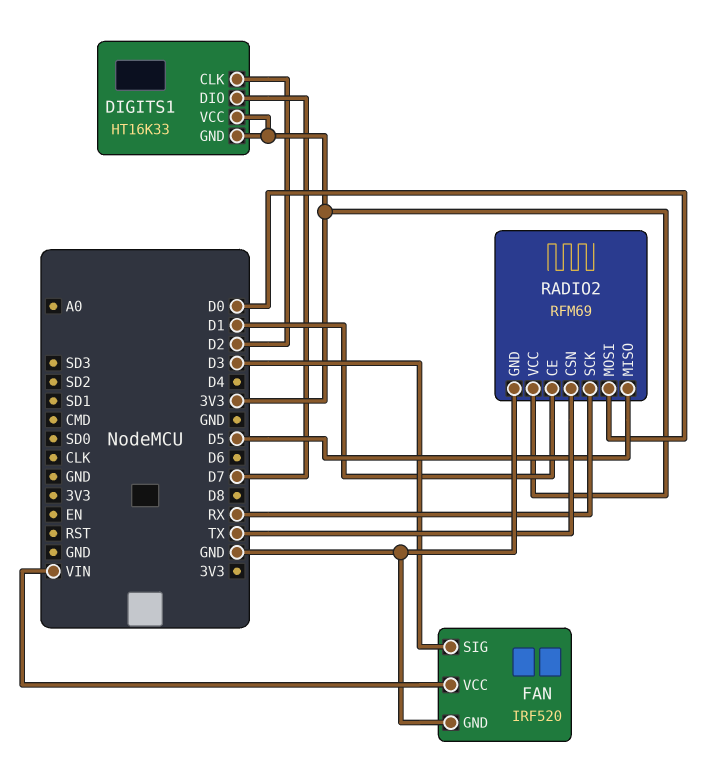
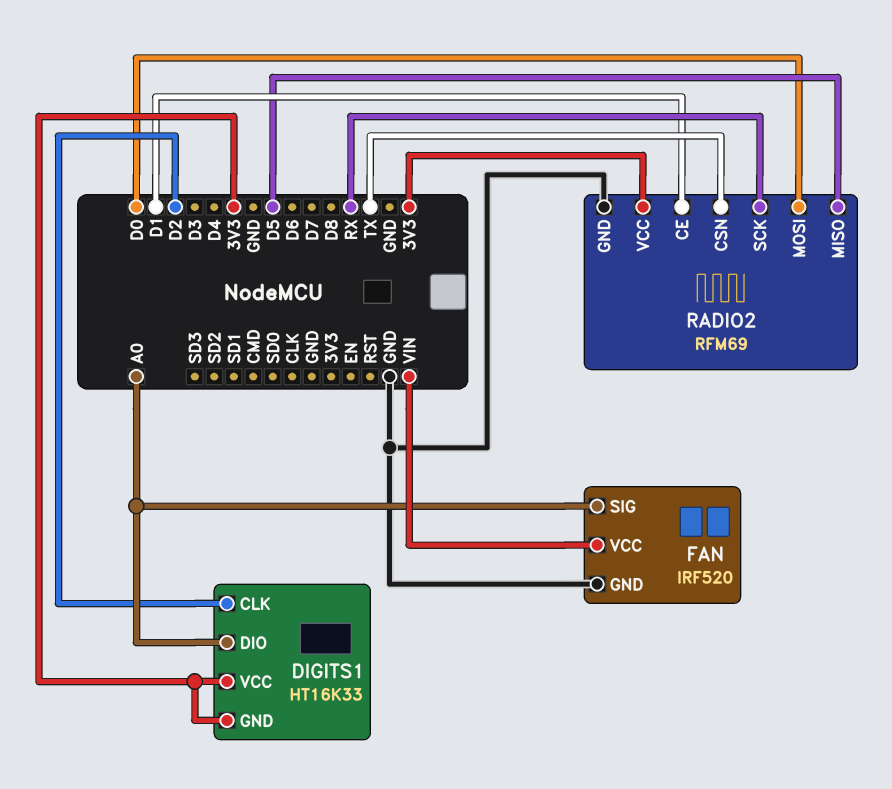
DIGITS1 pin DIO: D7 -> A0
FAN pin SIG: D3 -> A0

